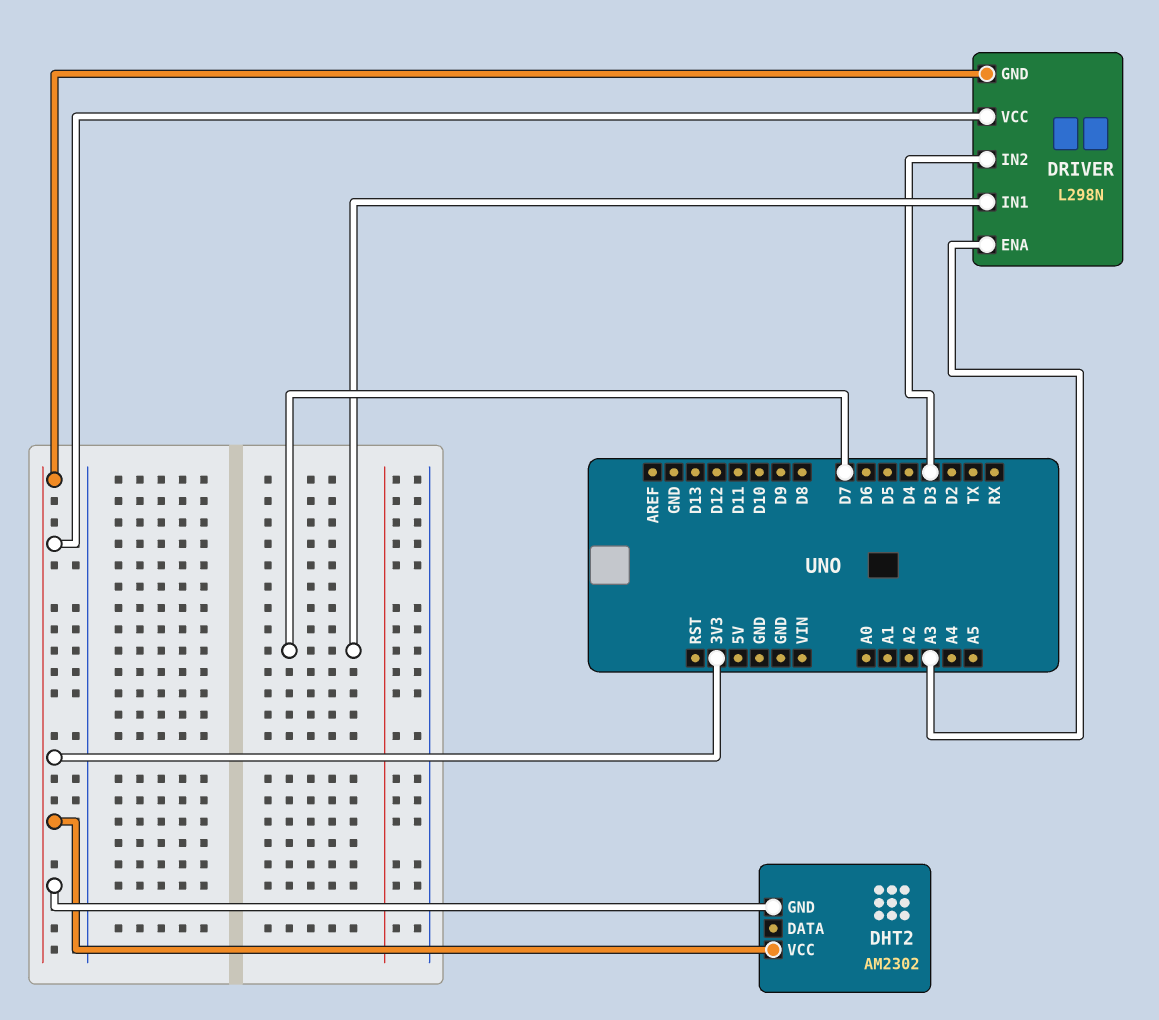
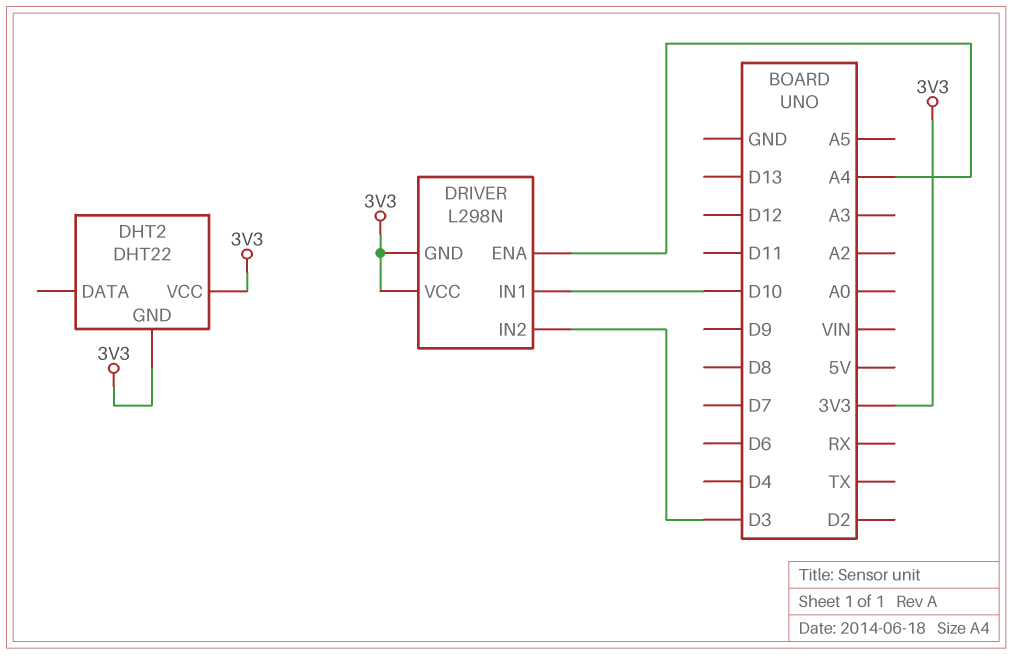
DHT2: AM2302 -> DHT22
DRIVER pin ENA: A3 -> A4
DRIVER pin IN1: D7 -> D10

